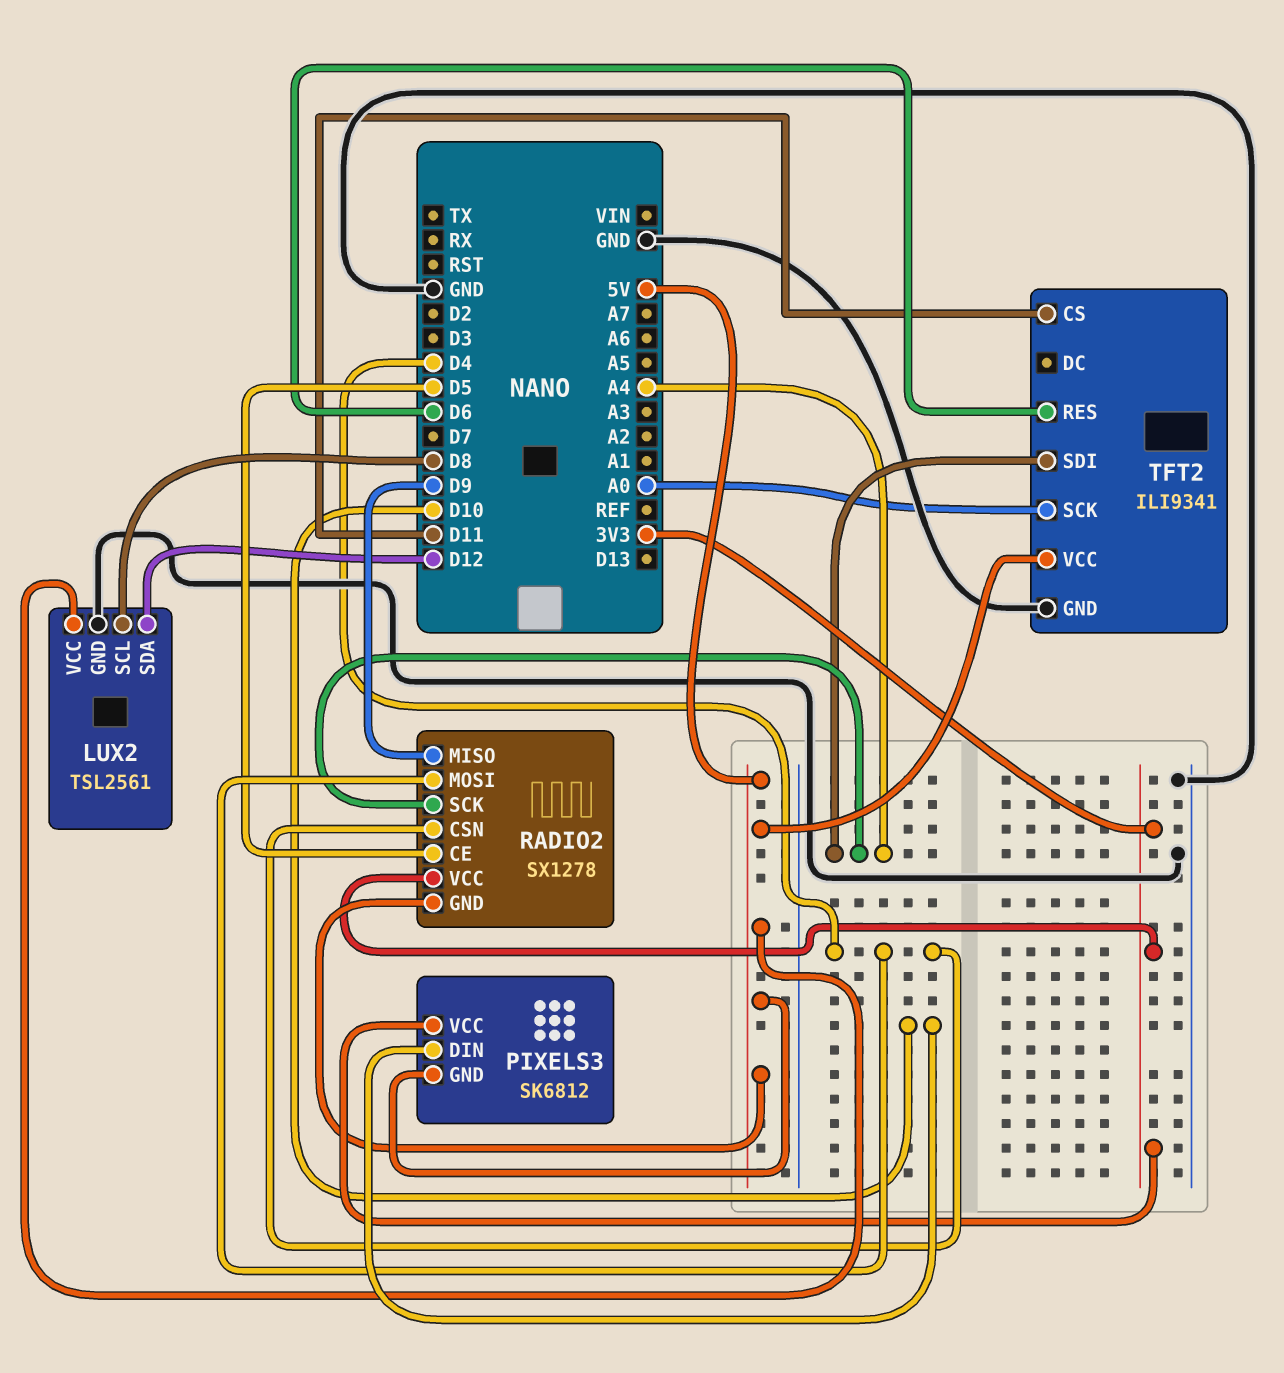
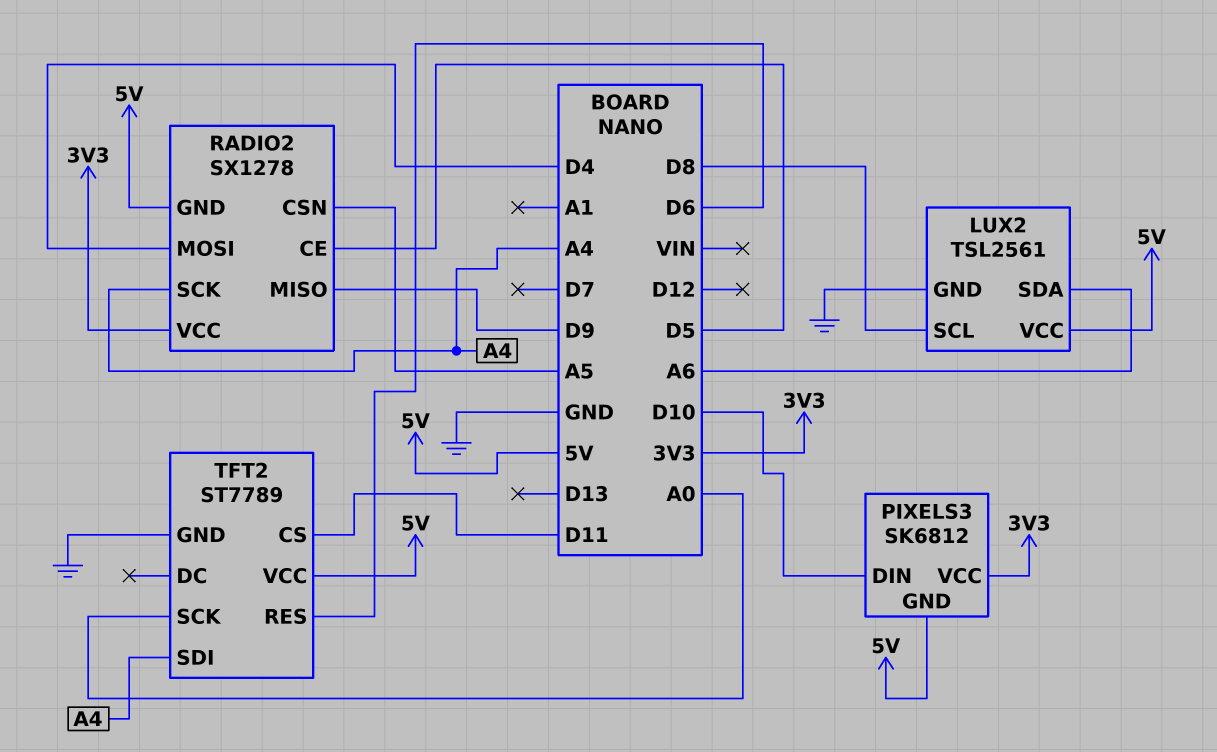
LUX2 pin SDA: D12 -> A6
RADIO2 pin CSN: D4 -> A5
TFT2: ILI9341 -> ST7789

